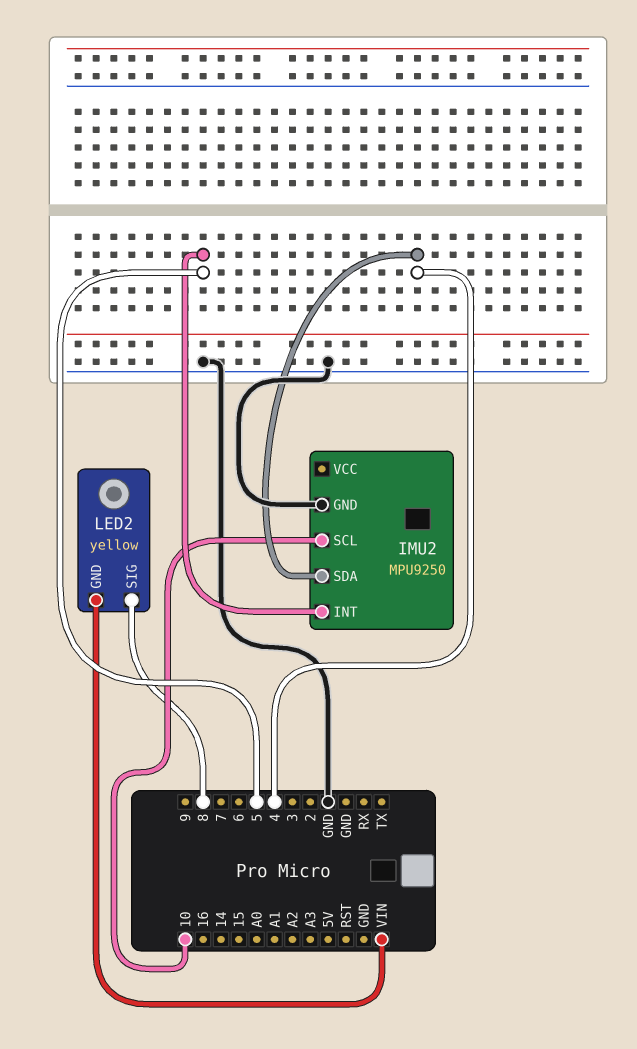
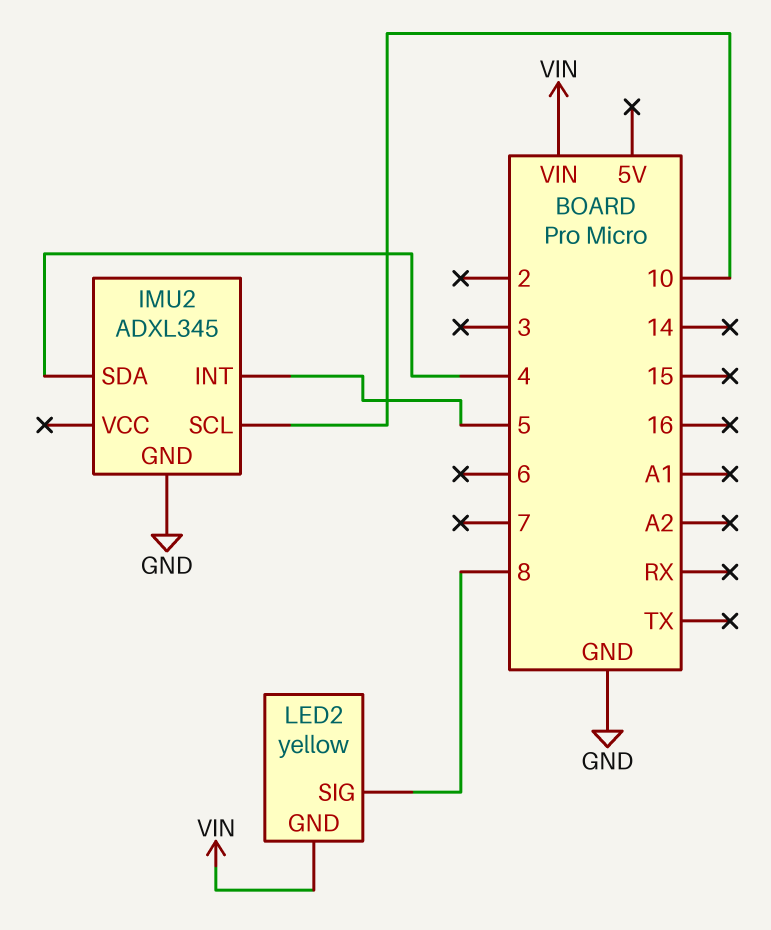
IMU2: MPU9250 -> ADXL345

